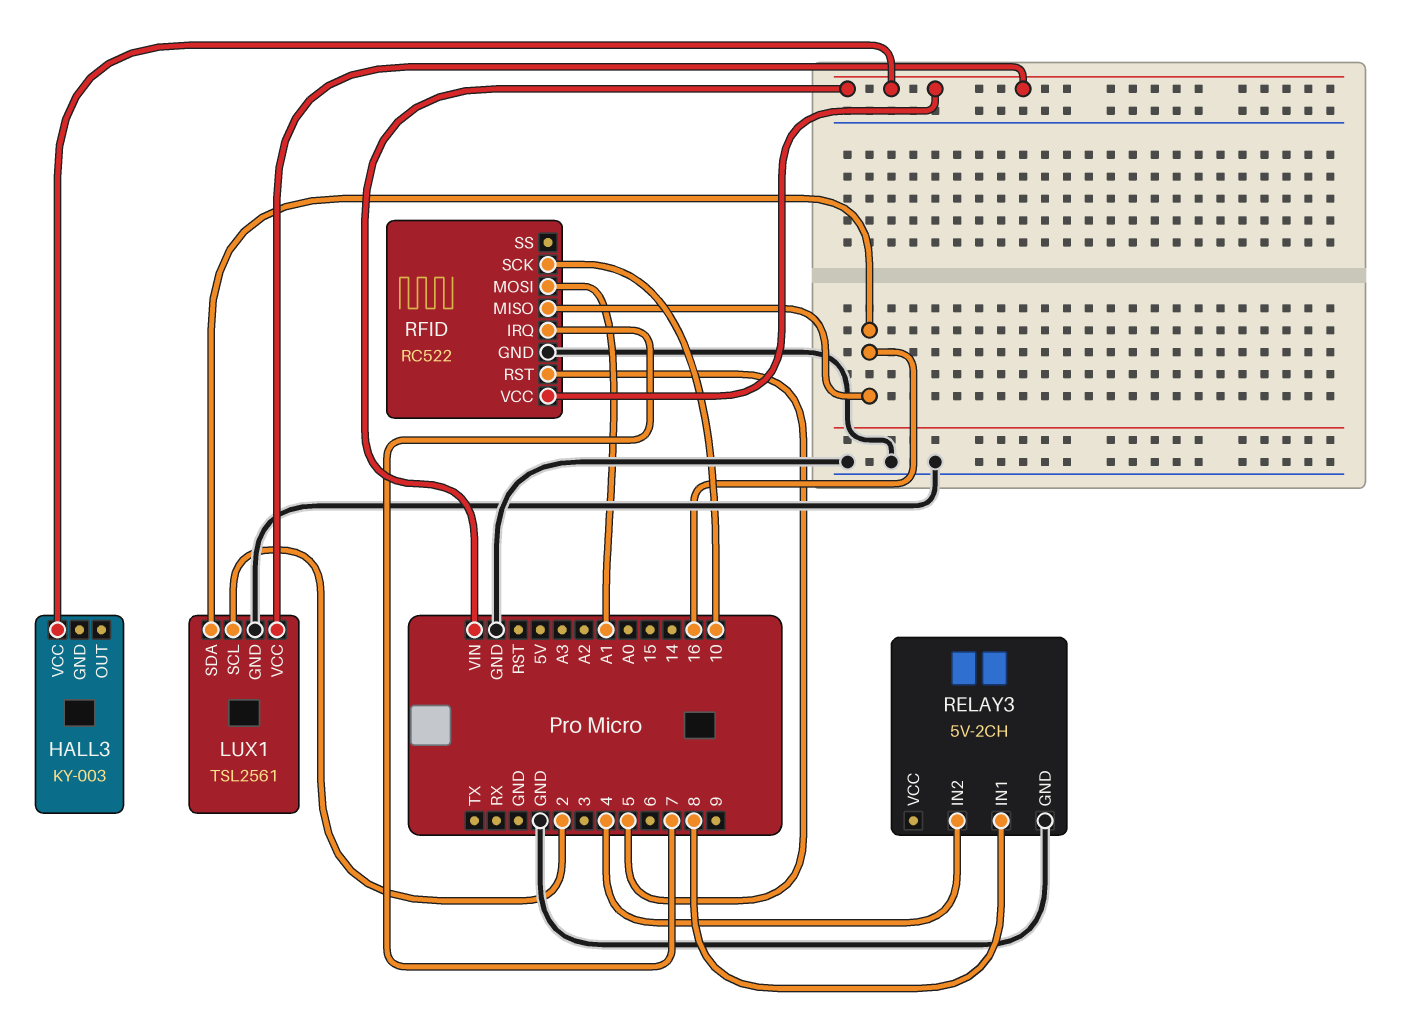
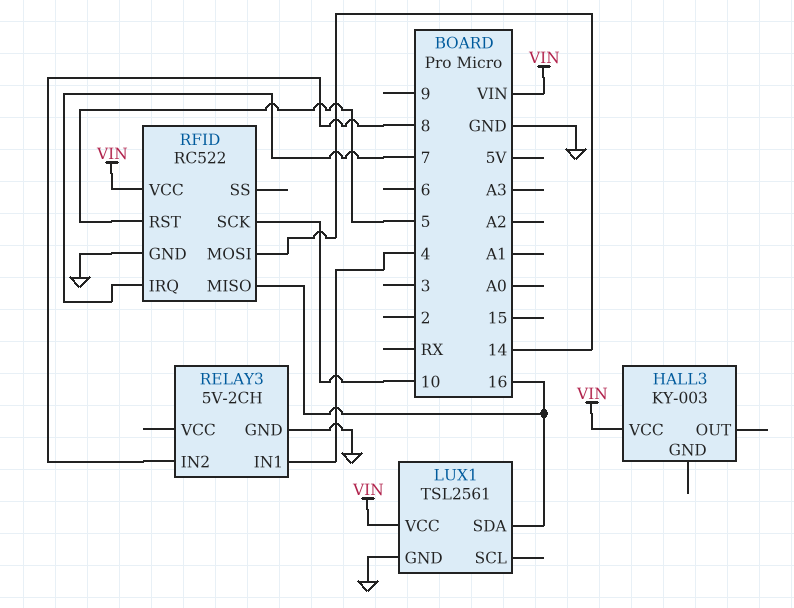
LUX1 pin SCL: 2 -> none
RELAY3 pin IN1: 8 -> 4
RELAY3 pin IN2: 4 -> 8
RFID pin MOSI: A1 -> 14

